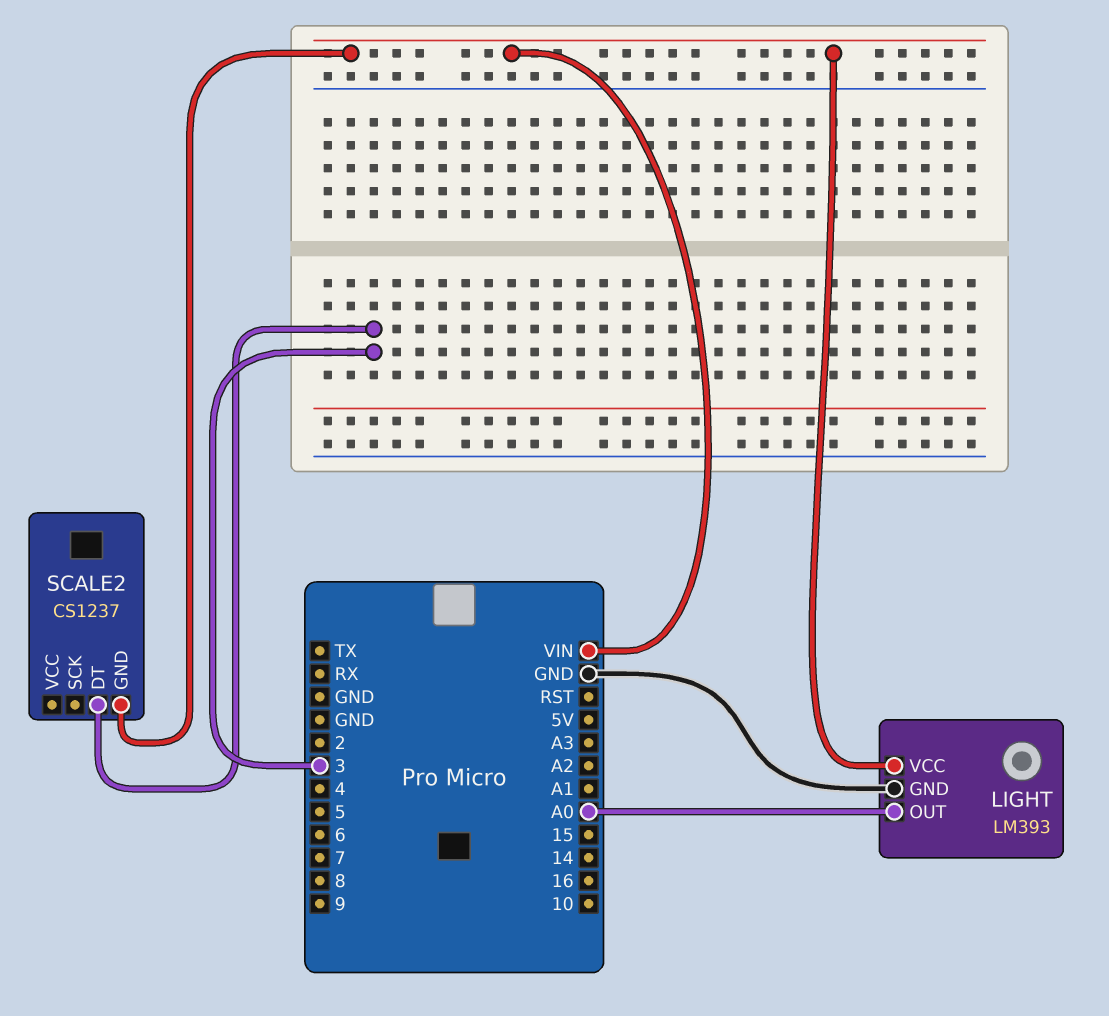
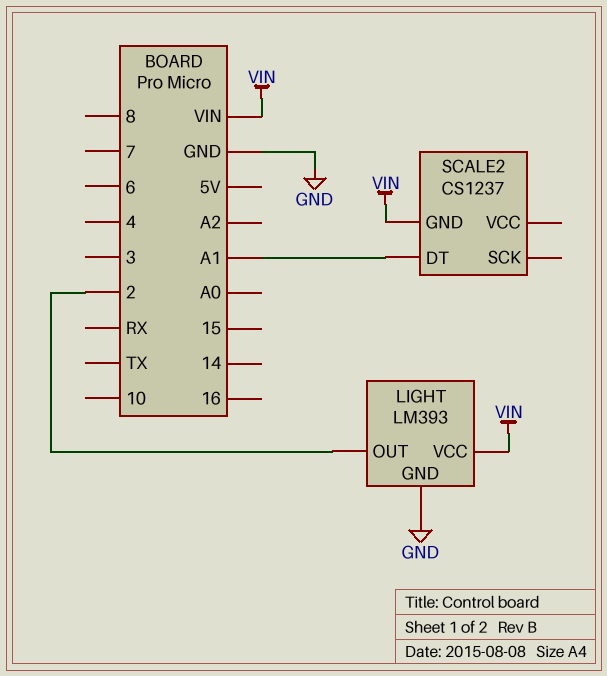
LIGHT pin OUT: A0 -> 2
SCALE2 pin DT: 3 -> A1

